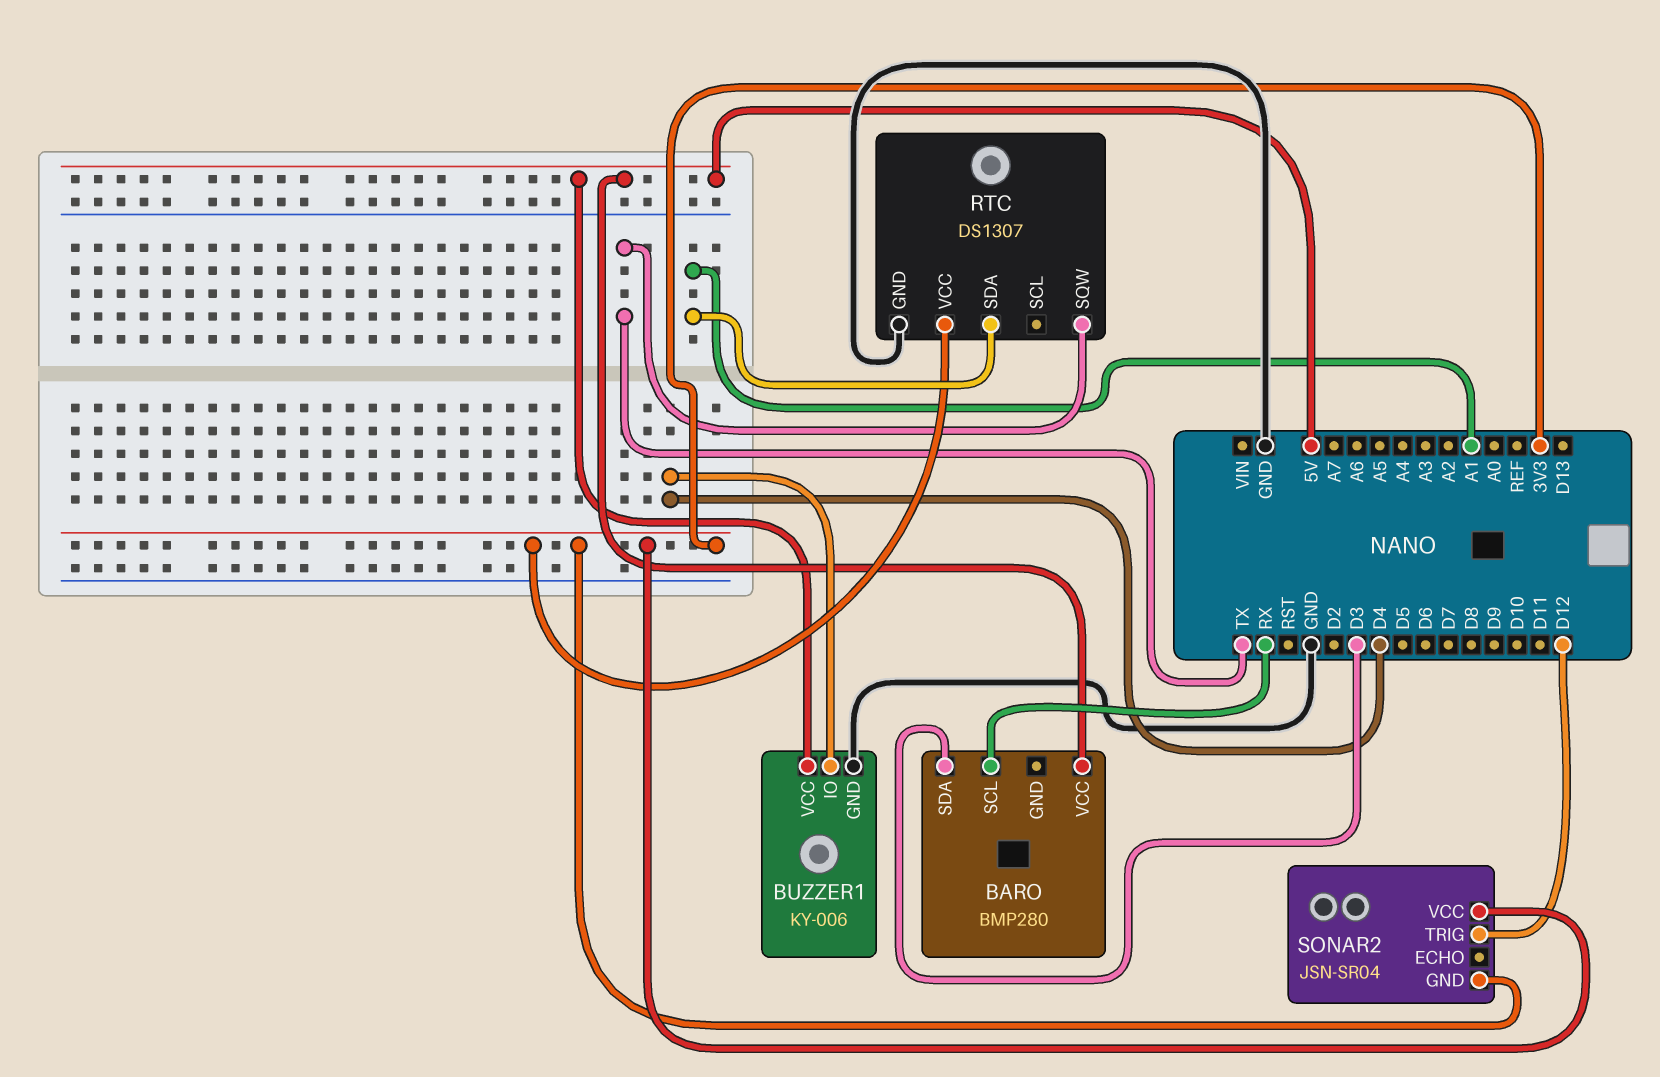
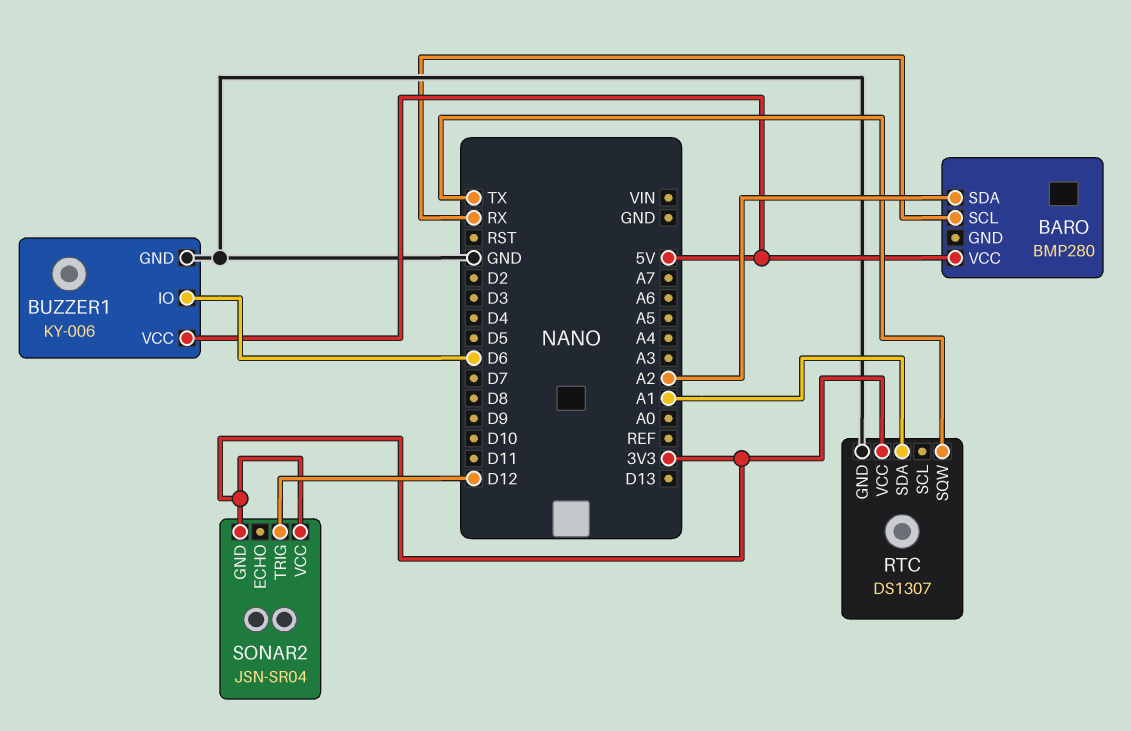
BARO pin SDA: D3 -> A2
BUZZER1 pin IO: D4 -> D6

